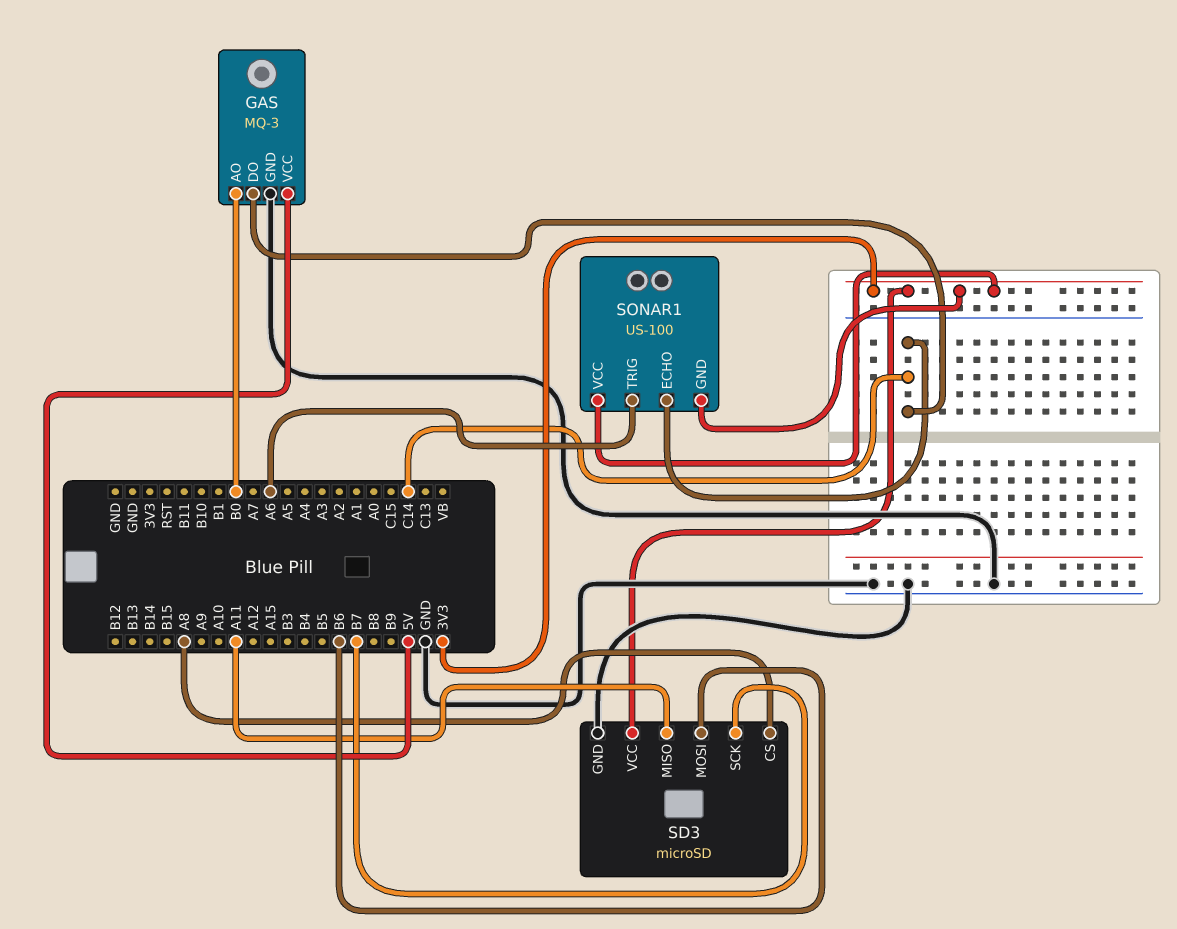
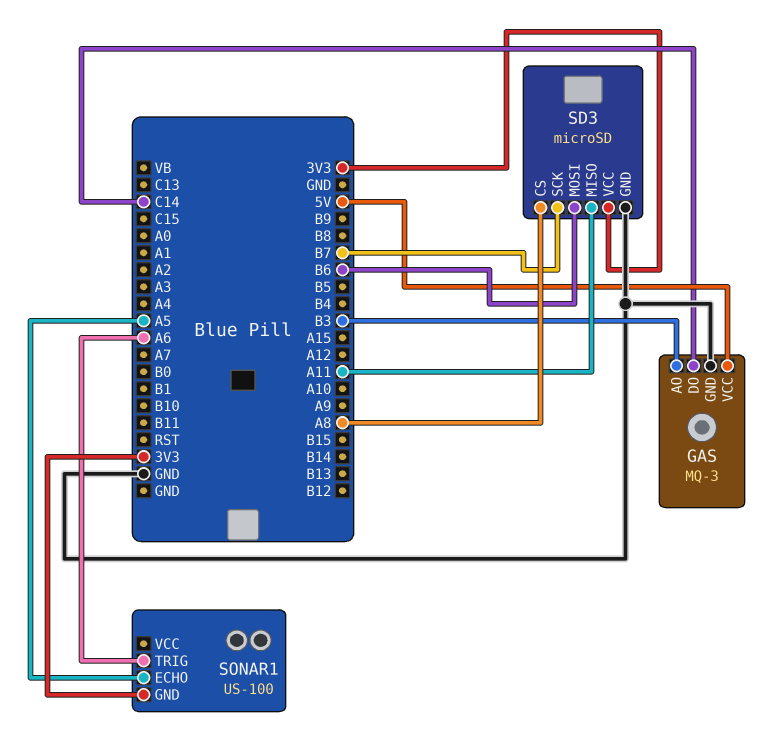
GAS pin AO: B0 -> B3
SONAR1 pin ECHO: C14 -> A5
SONAR1 pin VCC: 3V3 -> none

